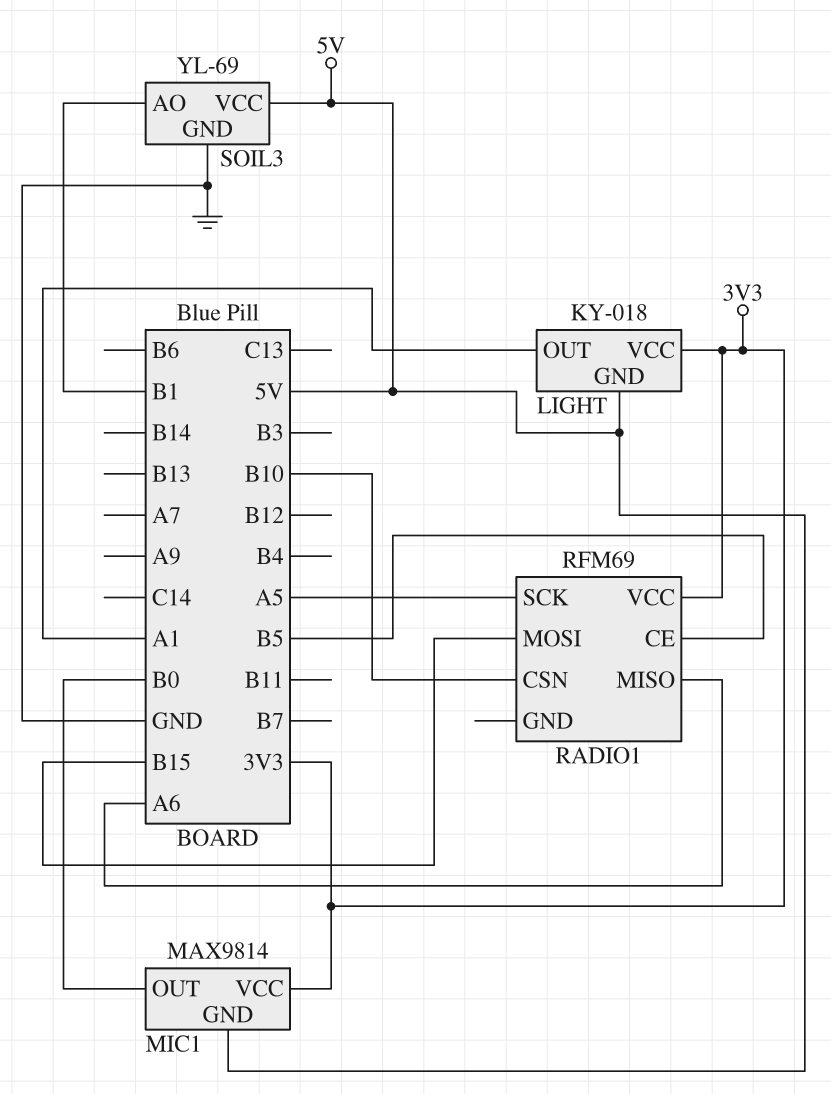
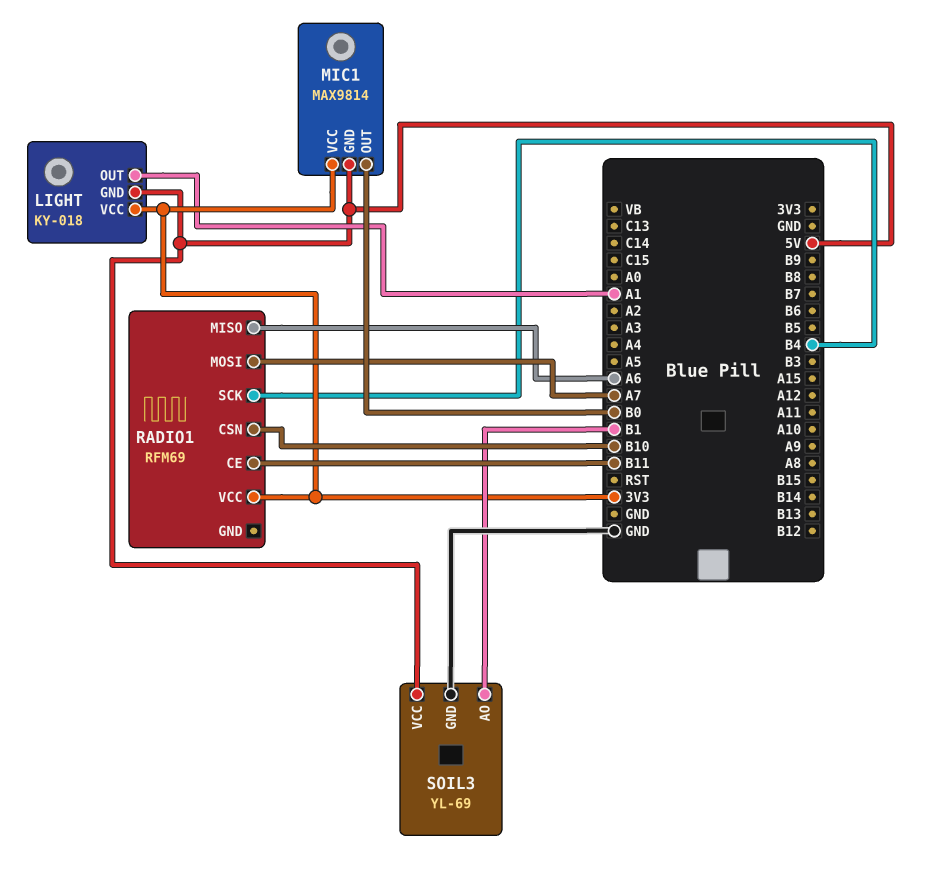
RADIO1 pin CE: B5 -> B11
RADIO1 pin MOSI: B15 -> A7
RADIO1 pin SCK: A5 -> B4

